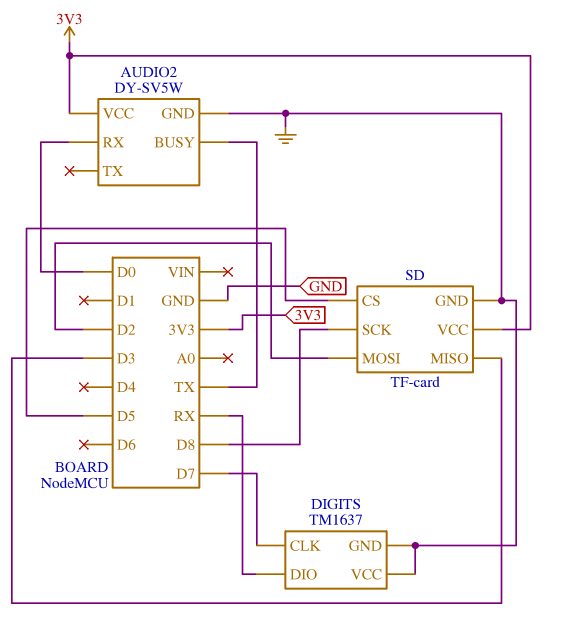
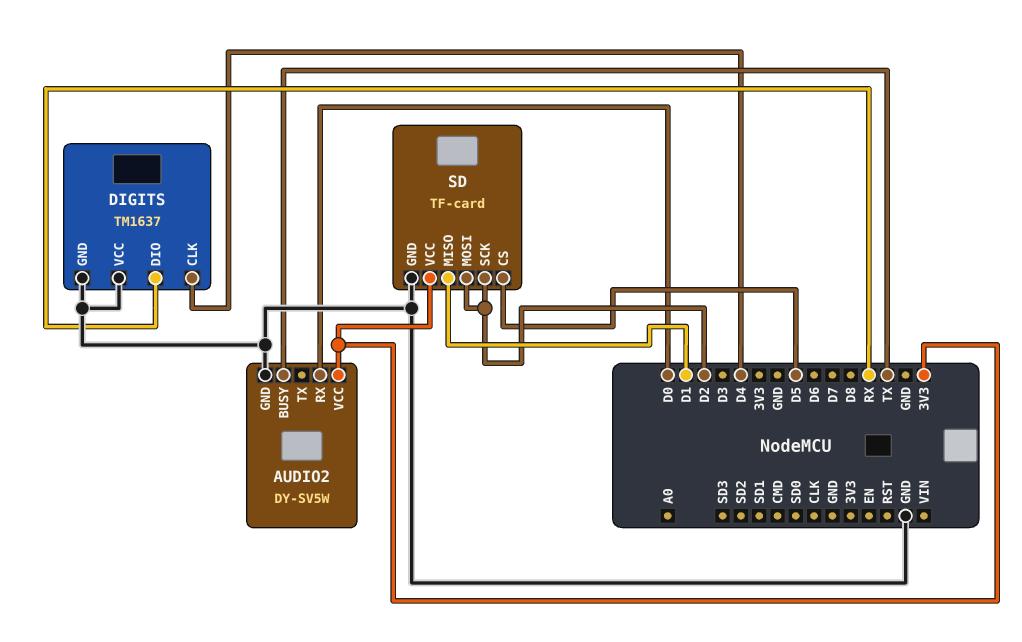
DIGITS pin CLK: D7 -> D4
SD pin MISO: D3 -> D1
SD pin SCK: D8 -> D2

